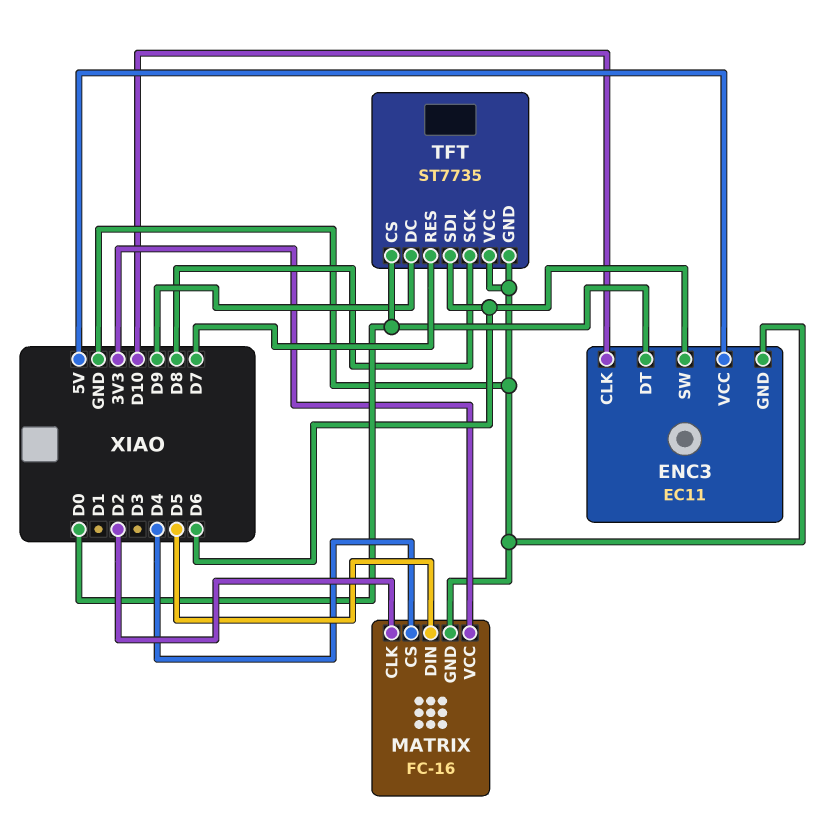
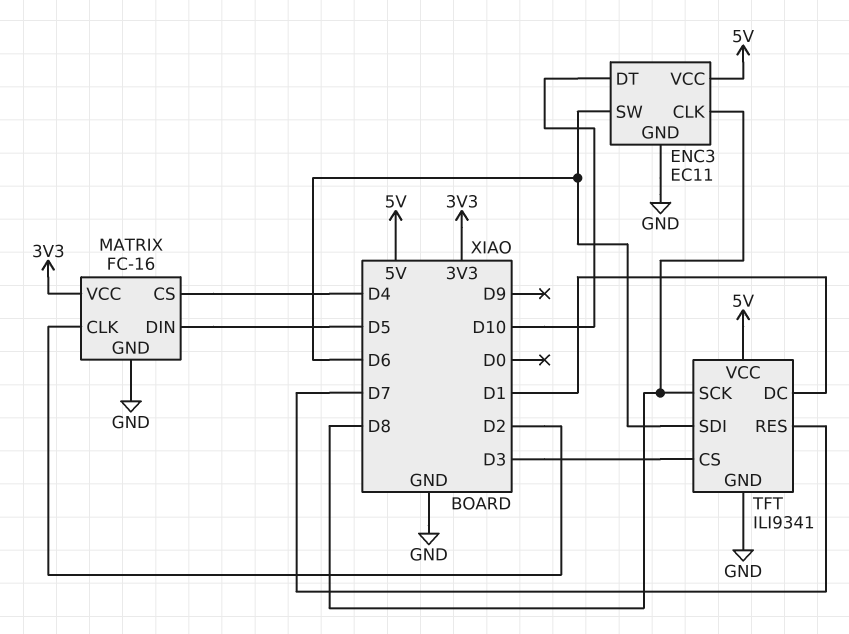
ENC3 pin CLK: D10 -> D8
ENC3 pin DT: D0 -> D10
TFT: ST7735 -> ILI9341
TFT pin CS: D0 -> D3
TFT pin DC: D9 -> D1
TFT pin VCC: GND -> 5V

